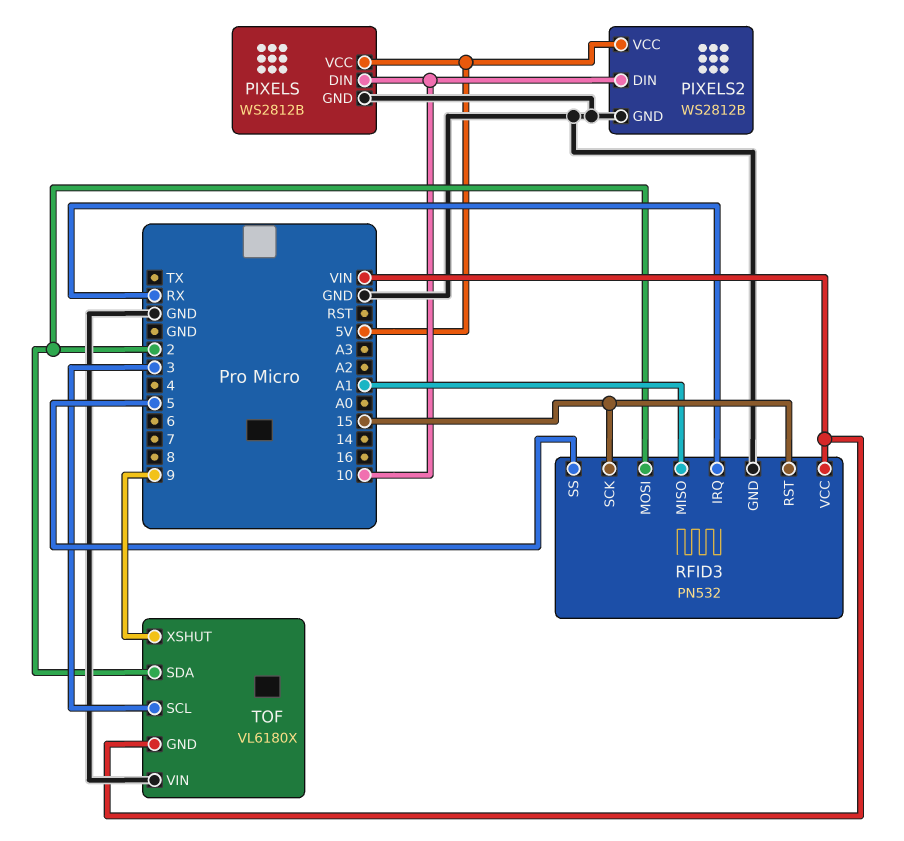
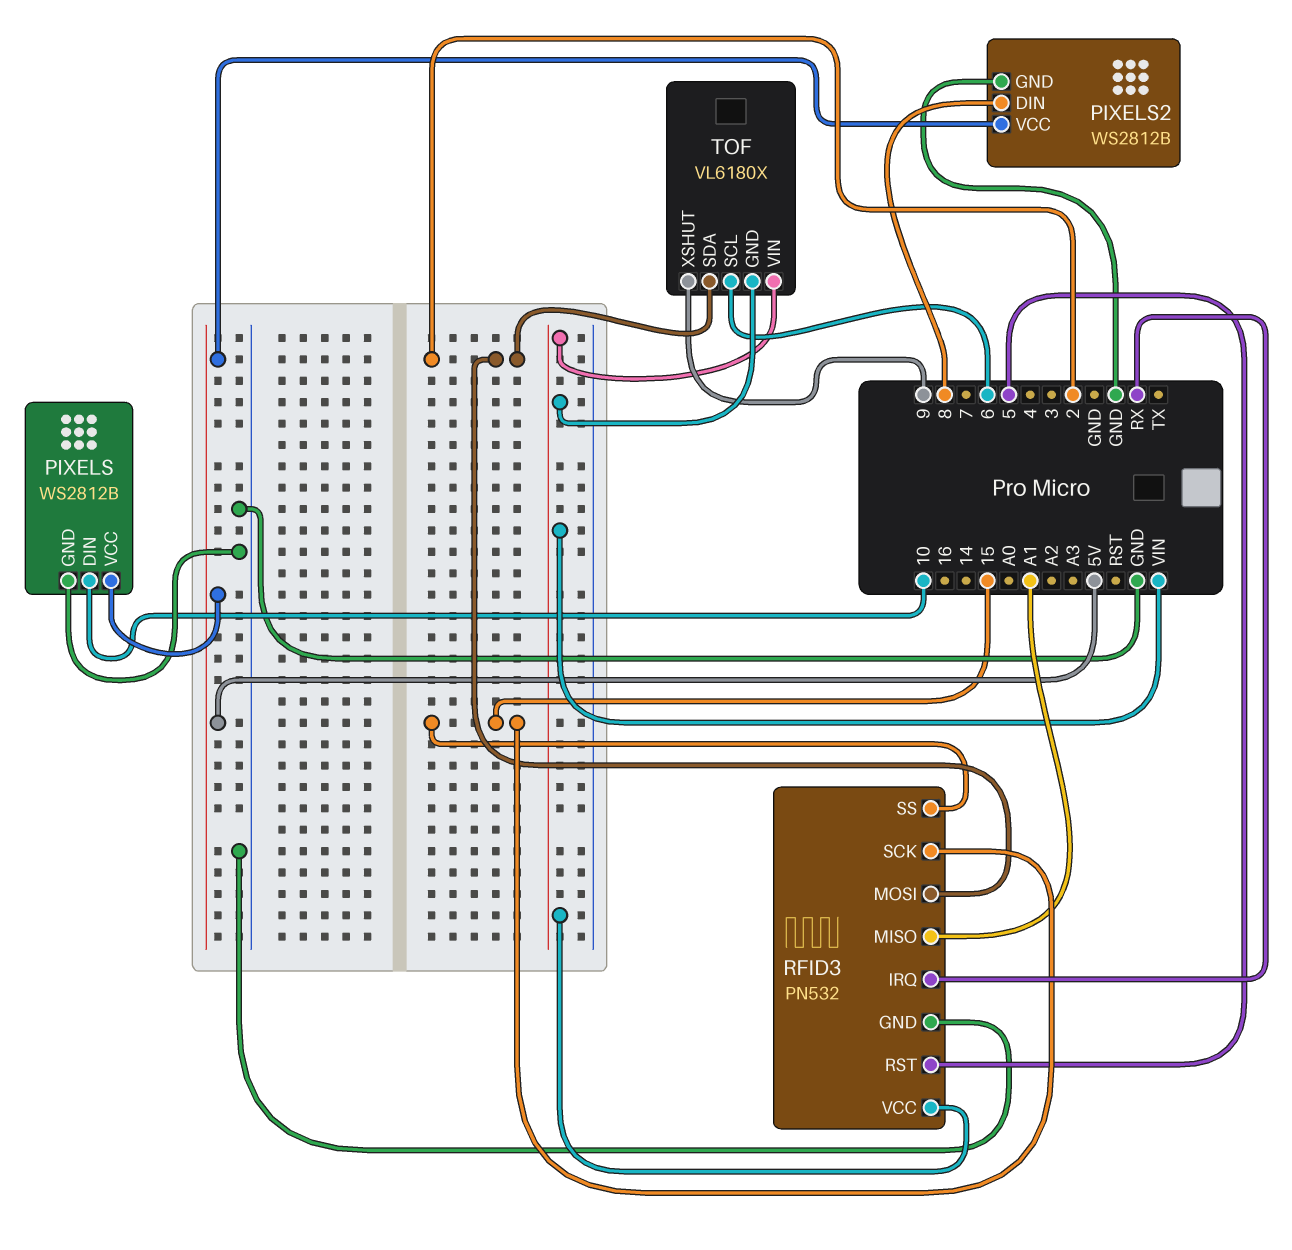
PIXELS2 pin DIN: 10 -> 8
RFID3 pin RST: 15 -> 5
RFID3 pin SS: 5 -> 15
TOF pin SCL: 3 -> 6
TOF pin VIN: GND -> VIN

